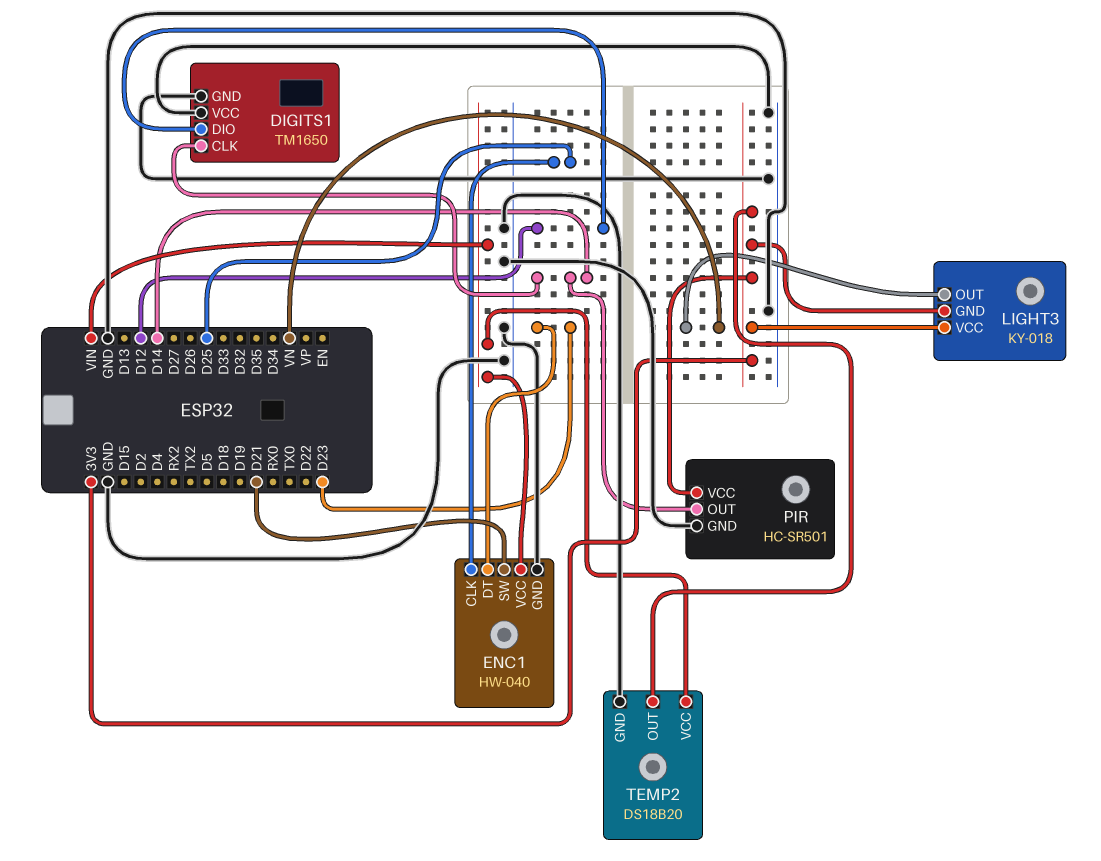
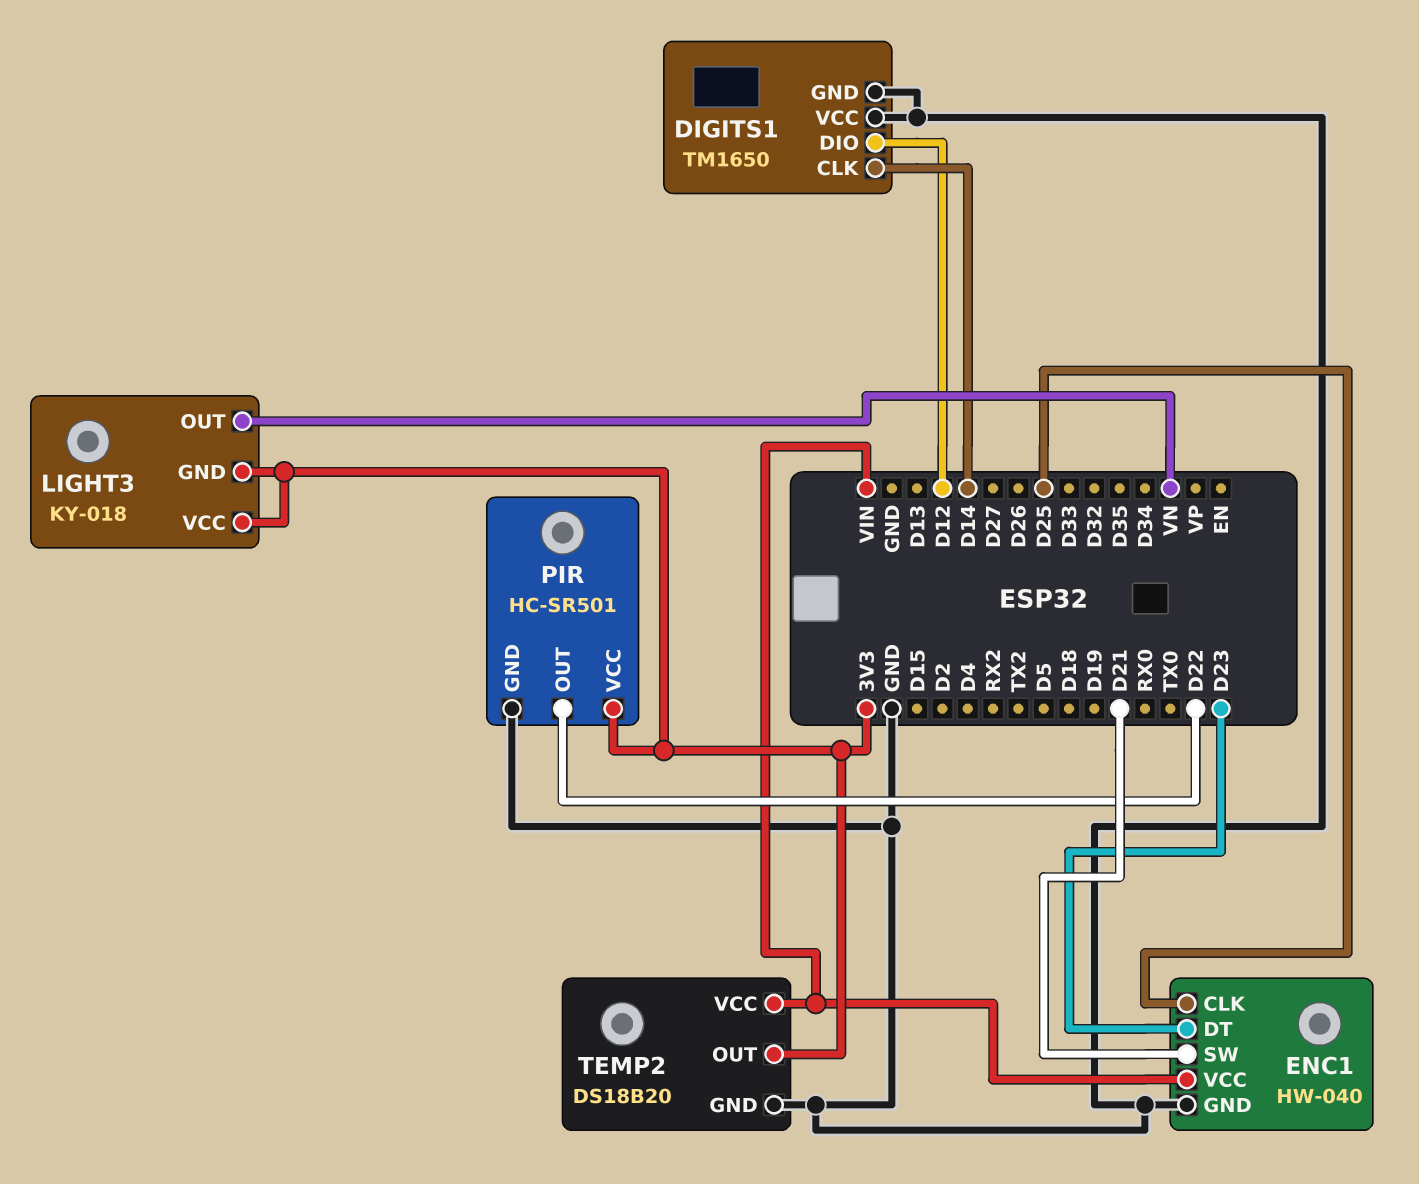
PIR pin OUT: D14 -> D22

